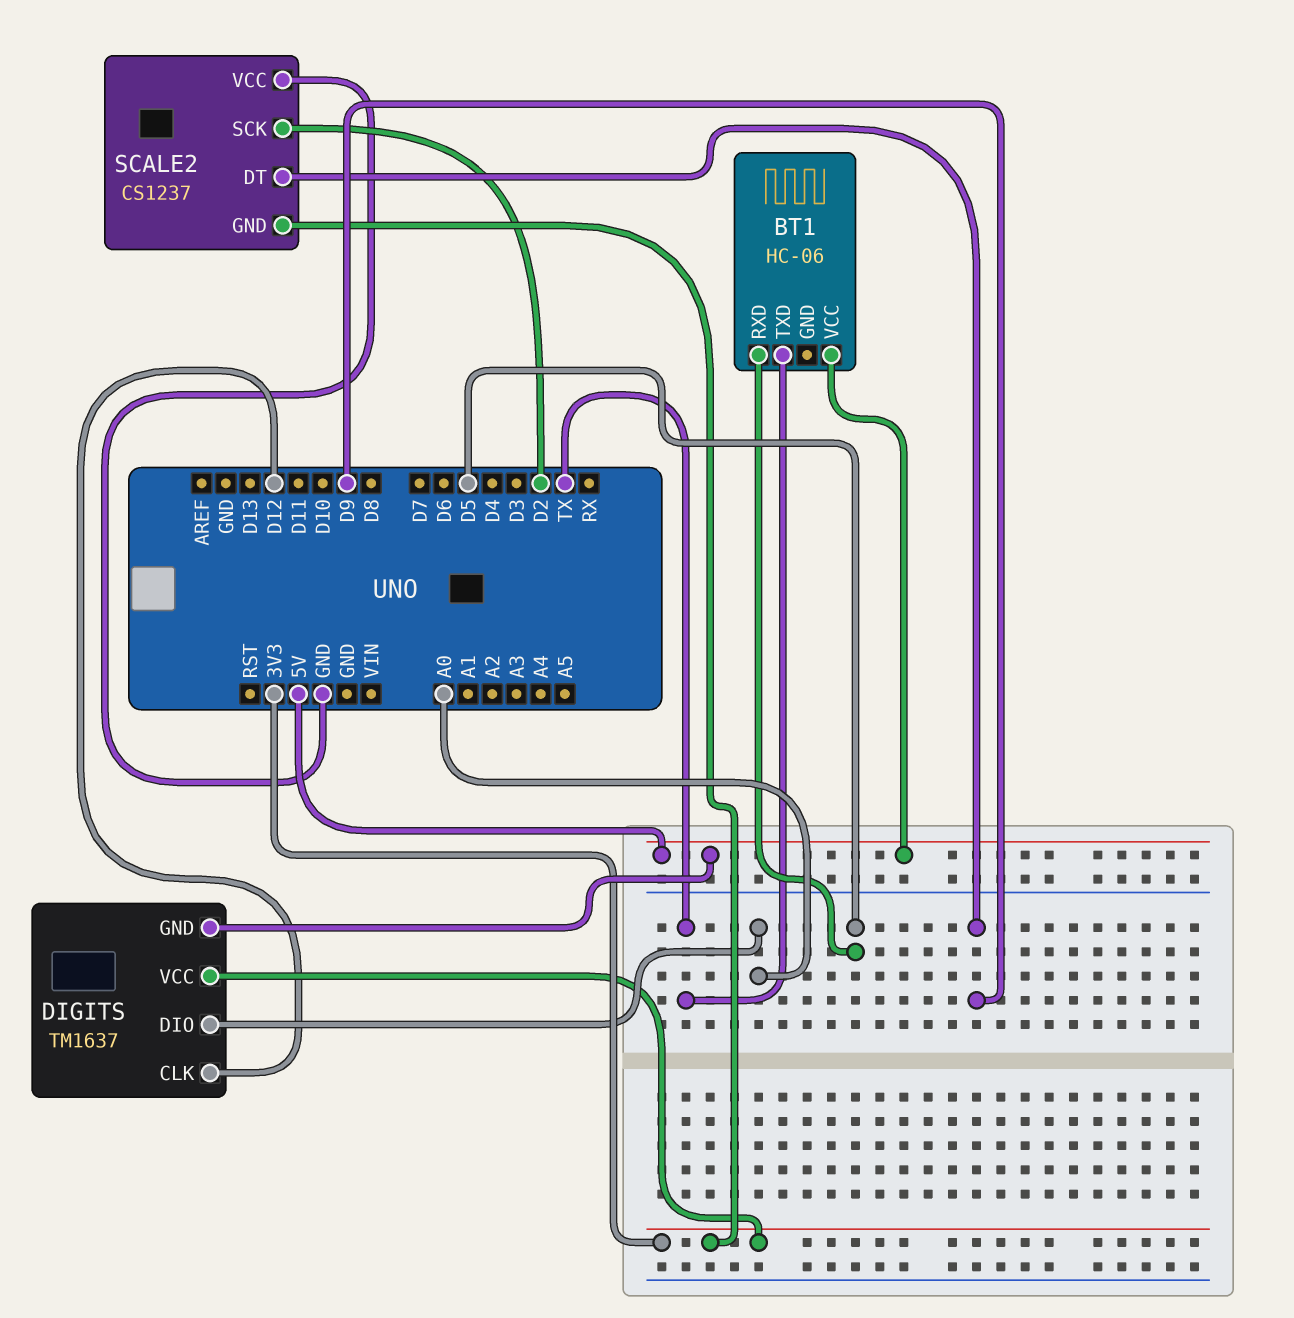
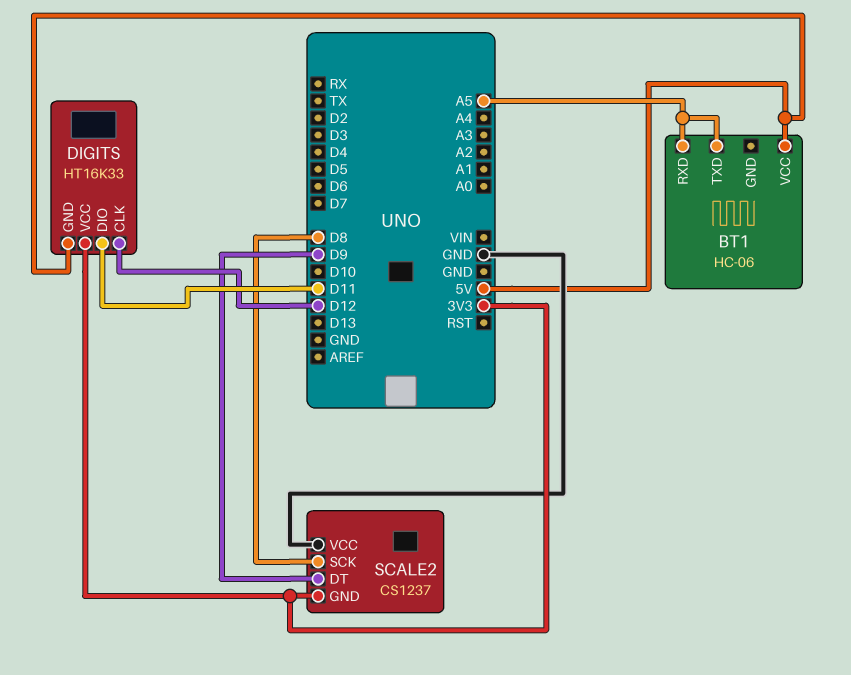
BT1 pin RXD: D5 -> A5
BT1 pin TXD: TX -> A5
DIGITS: TM1637 -> HT16K33
DIGITS pin DIO: A0 -> D11
SCALE2 pin SCK: D2 -> D8

